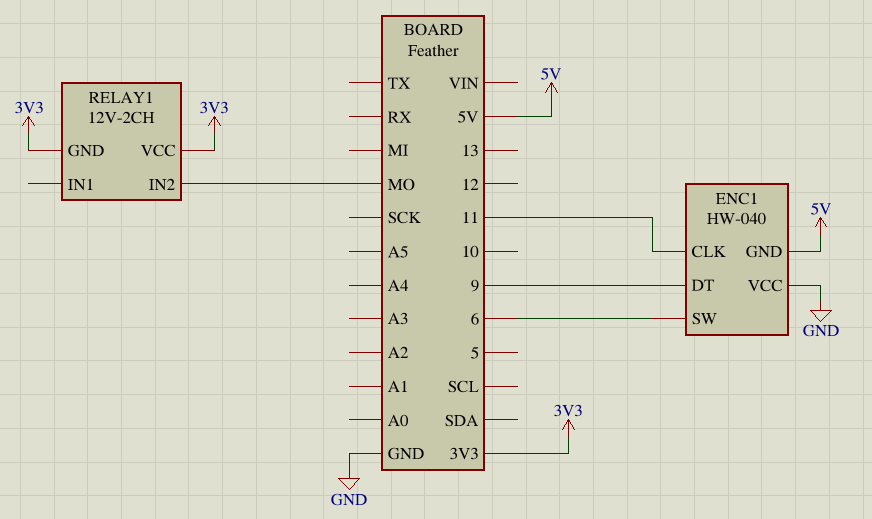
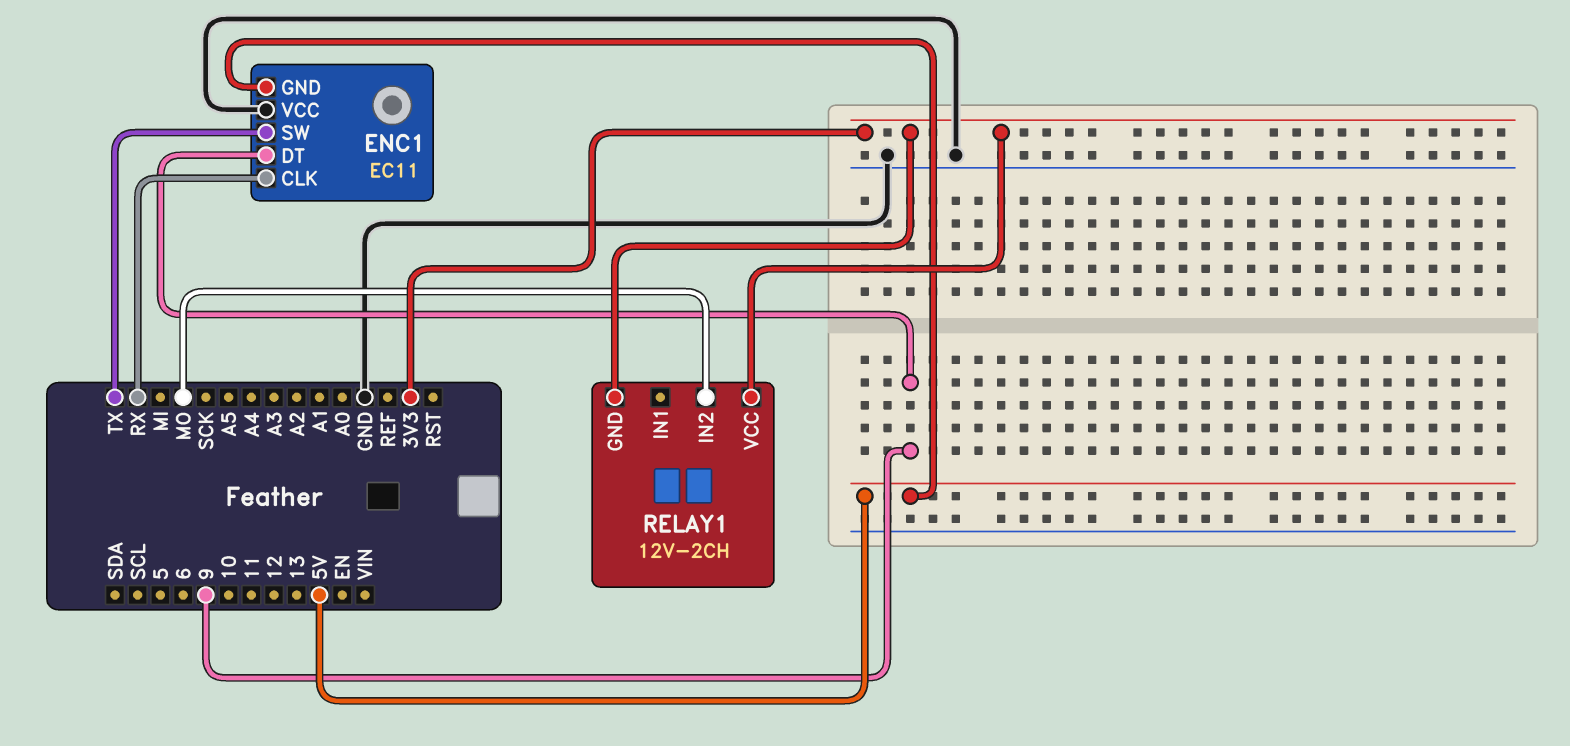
ENC1: HW-040 -> EC11
ENC1 pin CLK: 11 -> RX
ENC1 pin SW: 6 -> TX

